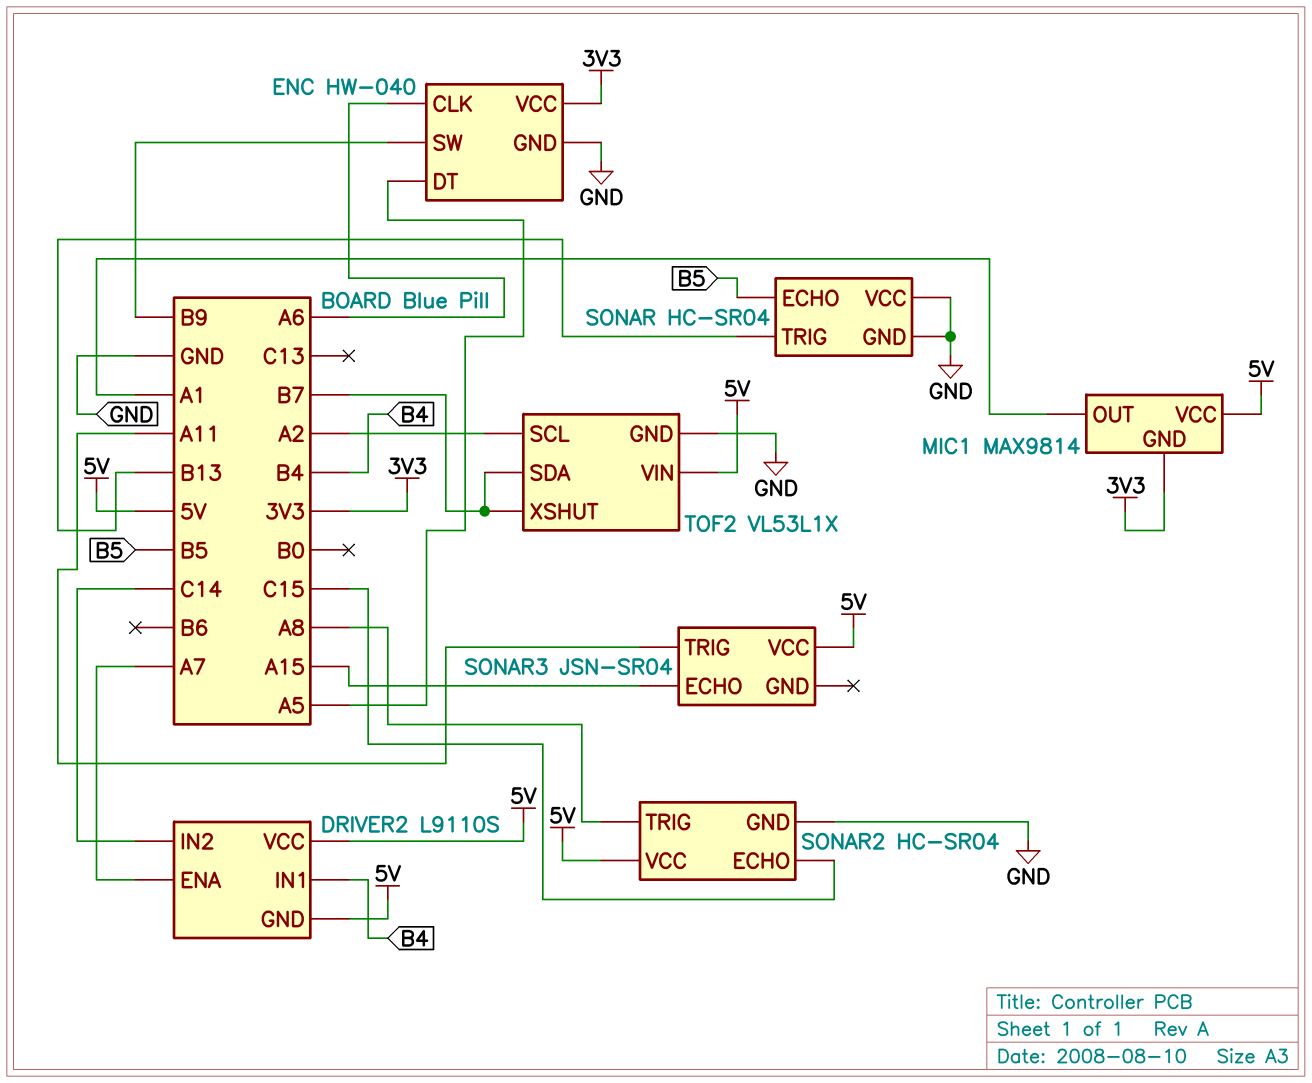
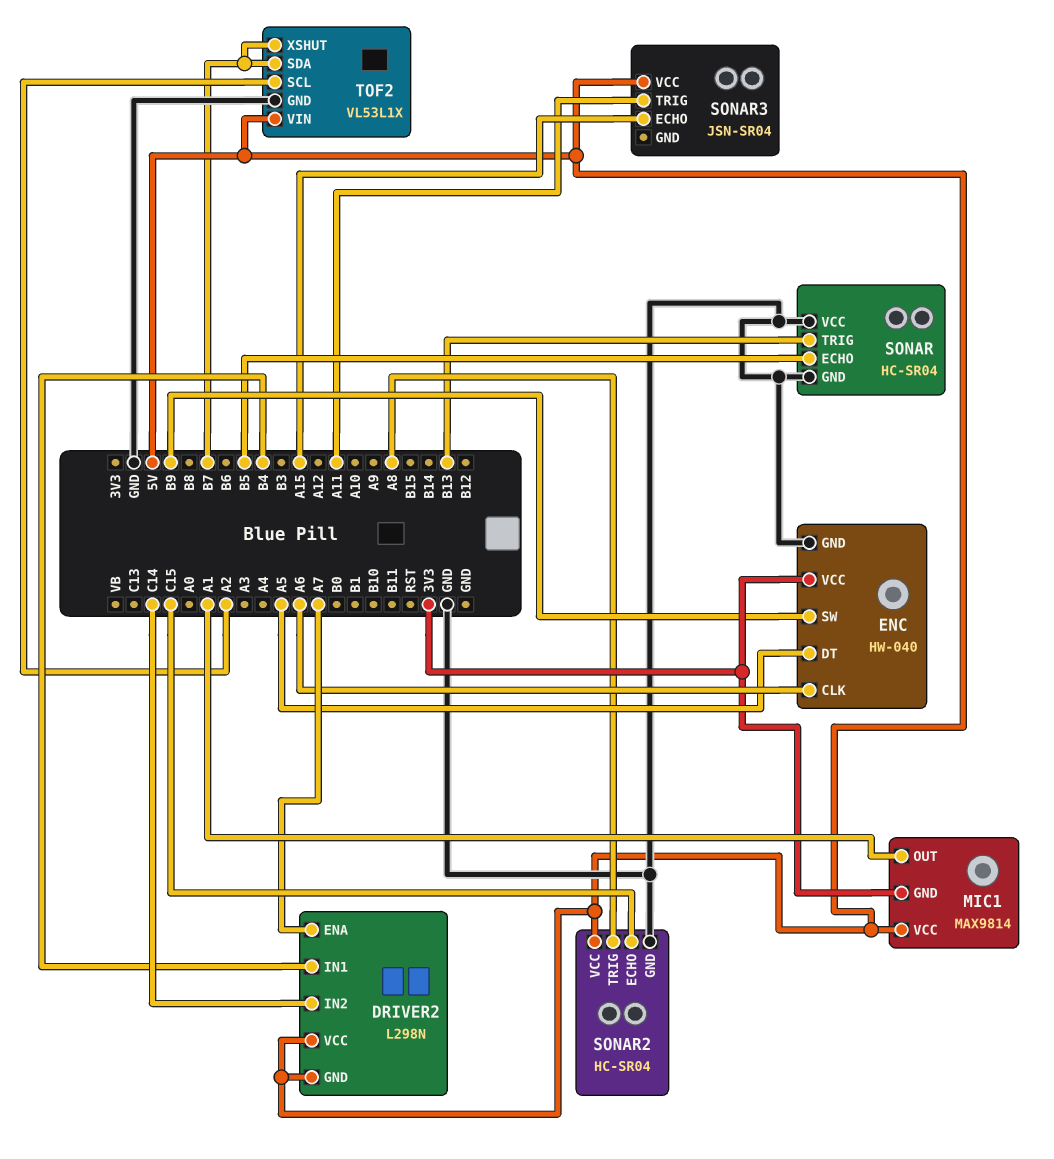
DRIVER2: L9110S -> L298N

